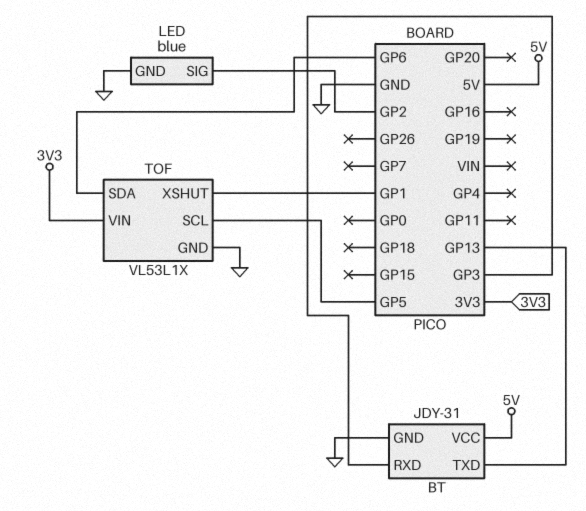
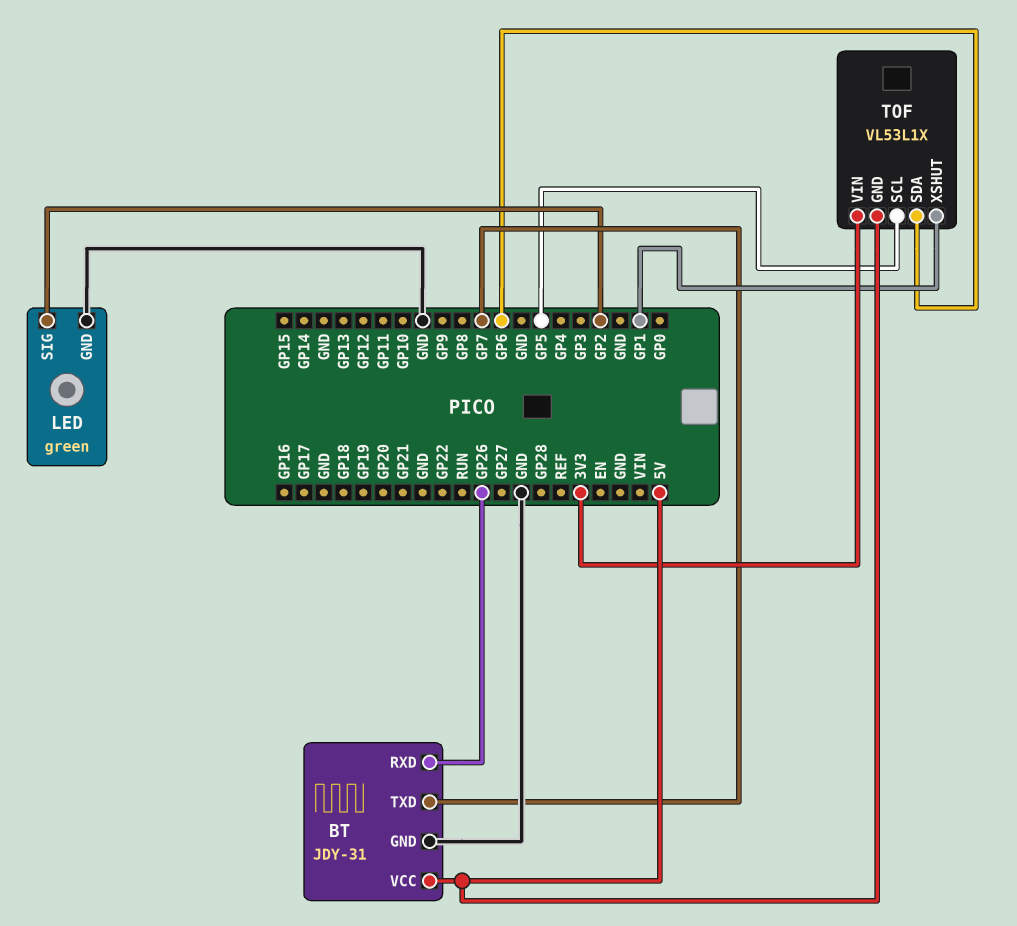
BT pin RXD: GP3 -> GP26
BT pin TXD: GP13 -> GP7
LED: blue -> green
TOF pin GND: GND -> 5V

